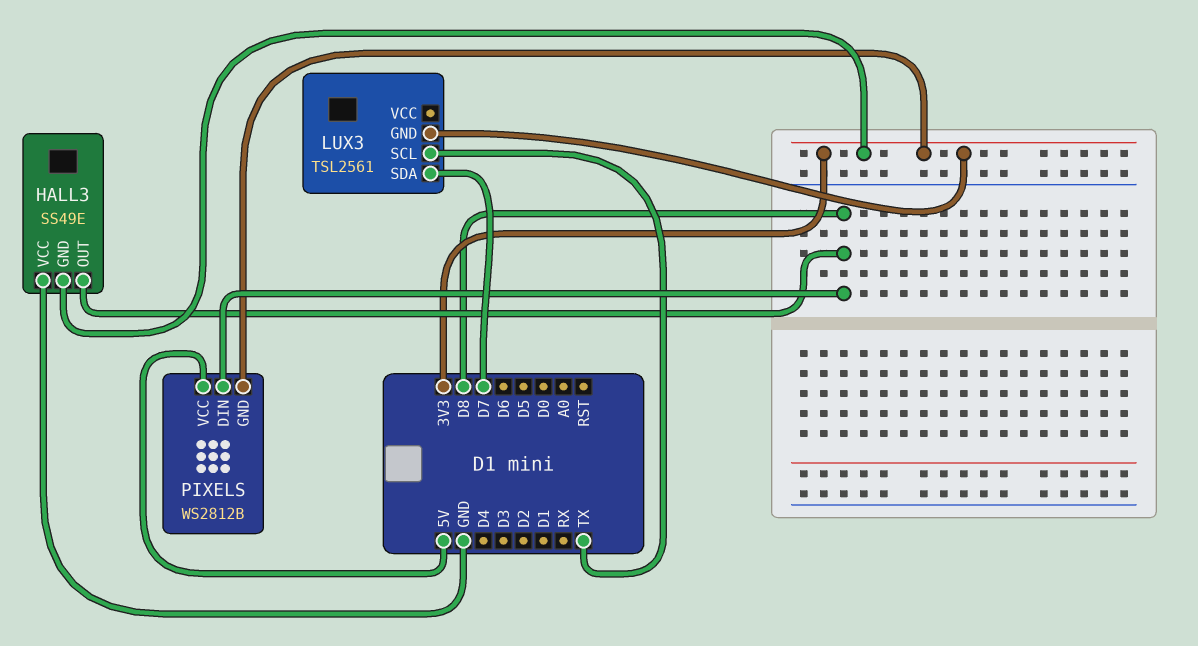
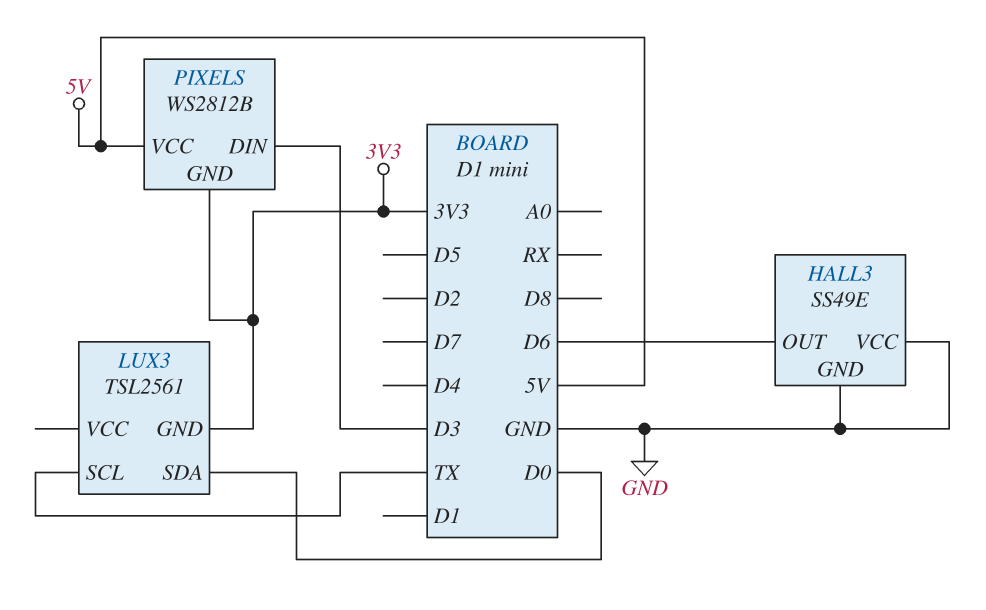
HALL3 pin GND: 3V3 -> GND
HALL3 pin OUT: D8 -> D6
LUX3 pin SDA: D7 -> D0
PIXELS pin DIN: D8 -> D3

